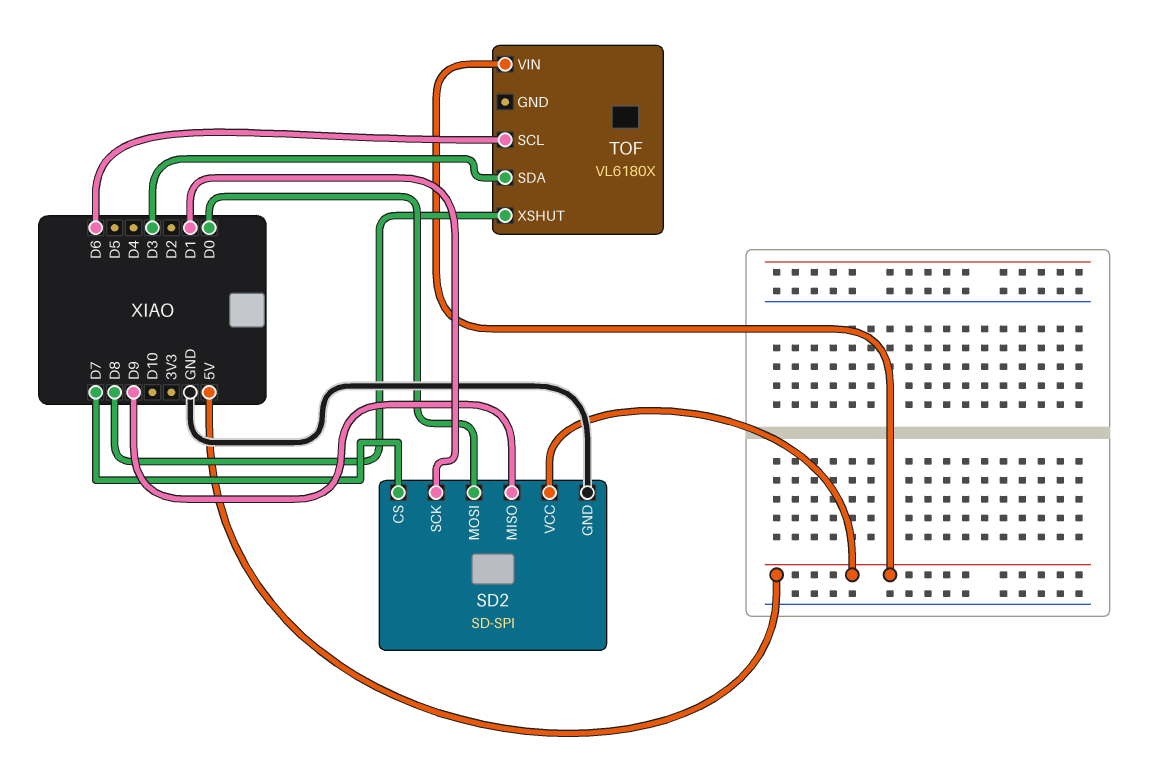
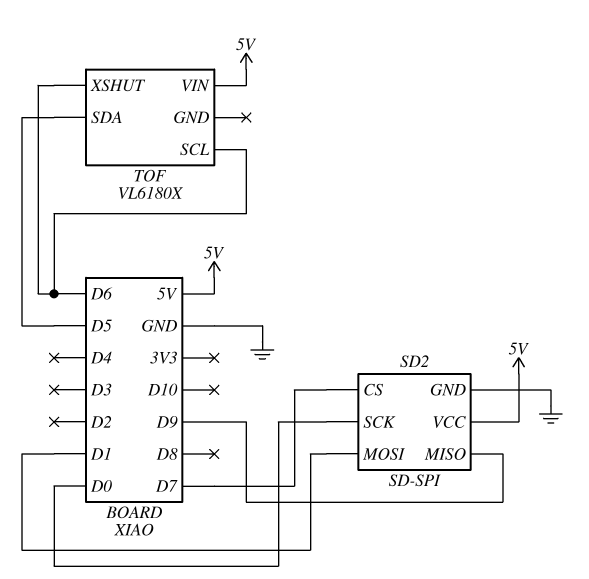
SD2 pin MOSI: D0 -> D1
SD2 pin SCK: D1 -> D0
TOF pin SDA: D3 -> D5
TOF pin XSHUT: D8 -> D6

